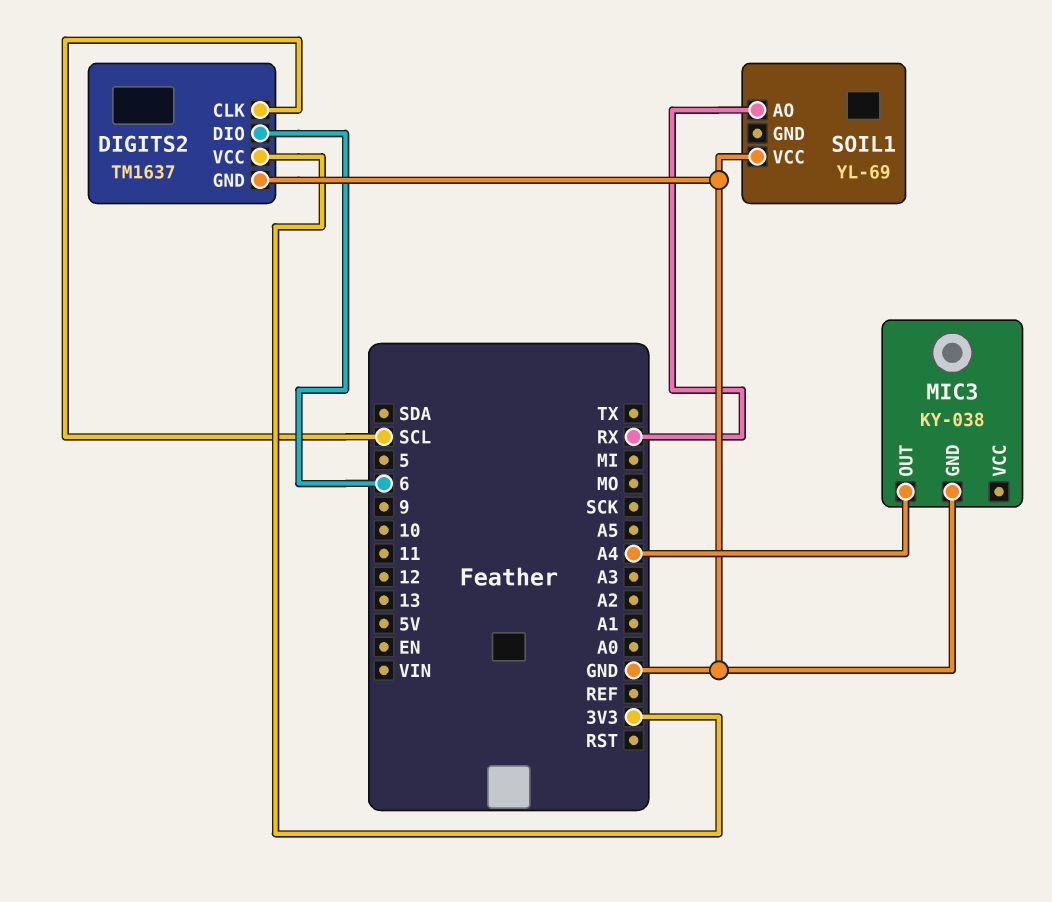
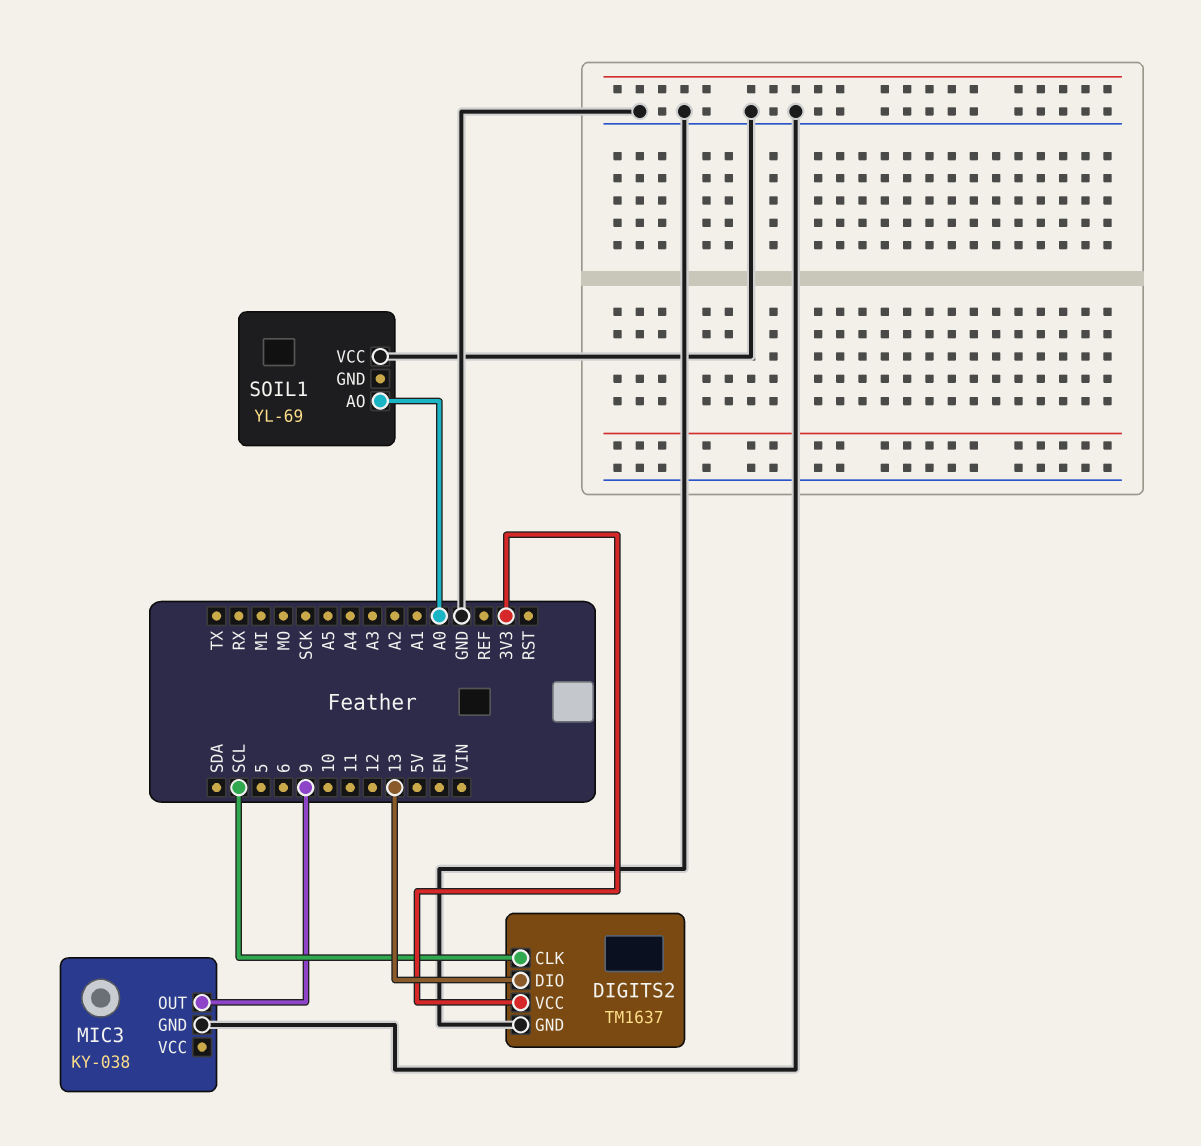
DIGITS2 pin DIO: 6 -> 13
MIC3 pin OUT: A4 -> 9
SOIL1 pin AO: RX -> A0

